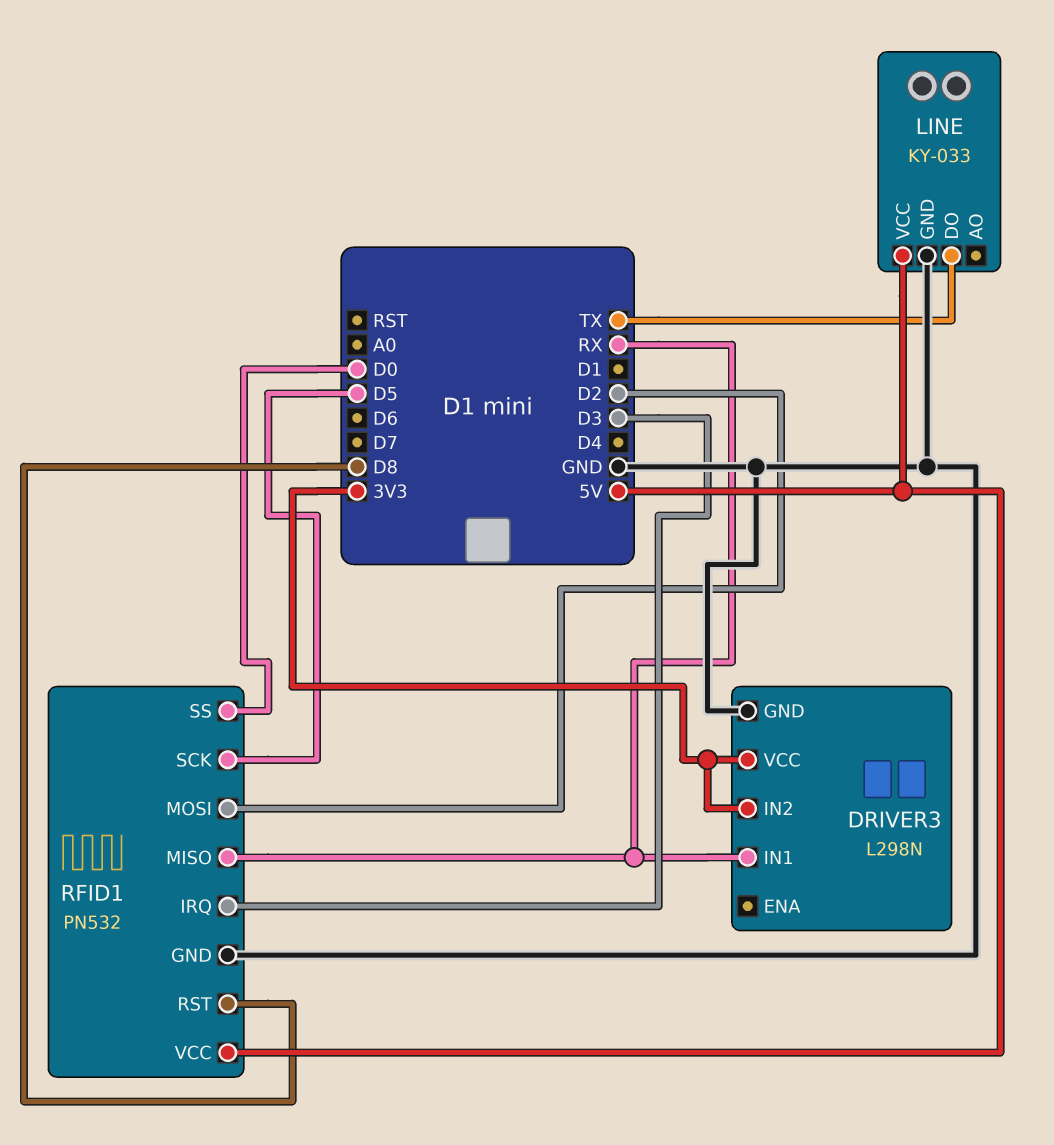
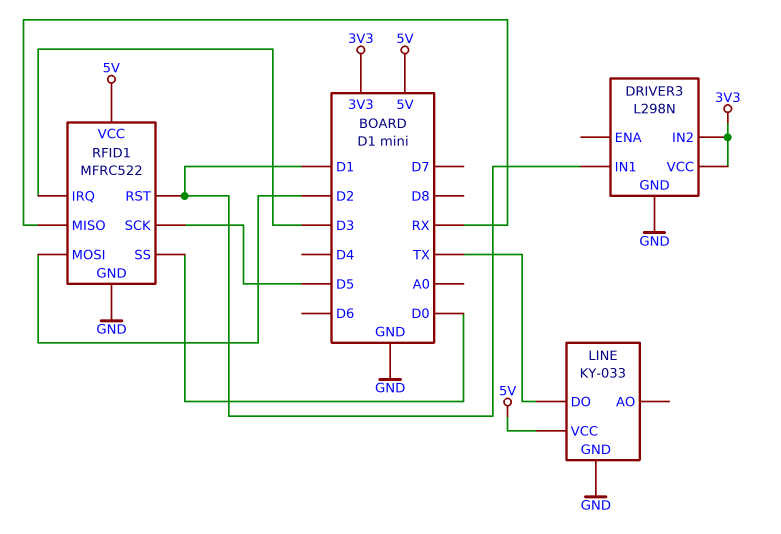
DRIVER3 pin IN1: RX -> D1
RFID1: PN532 -> MFRC522
RFID1 pin RST: D8 -> D1

